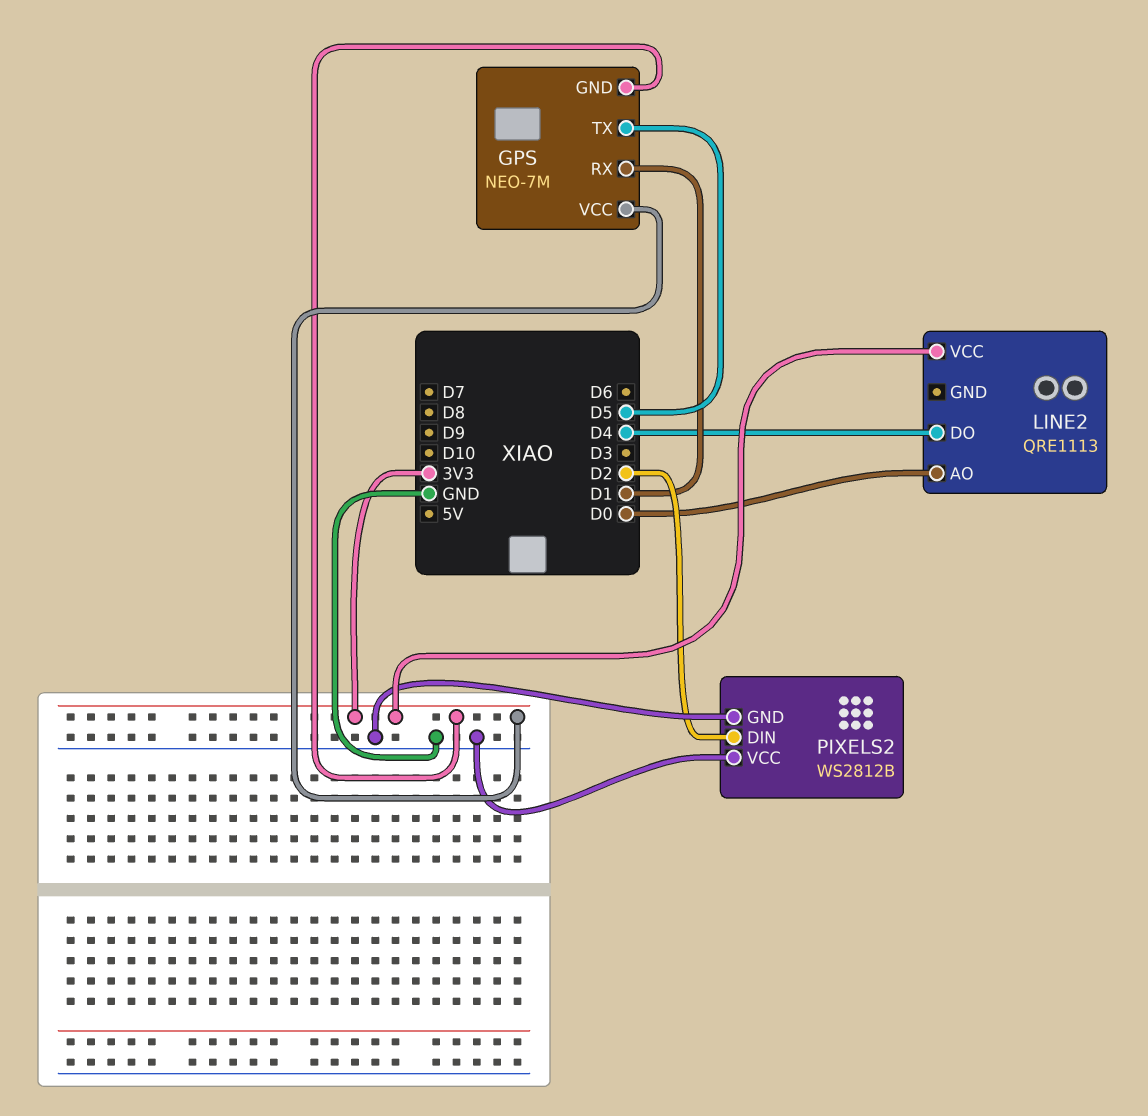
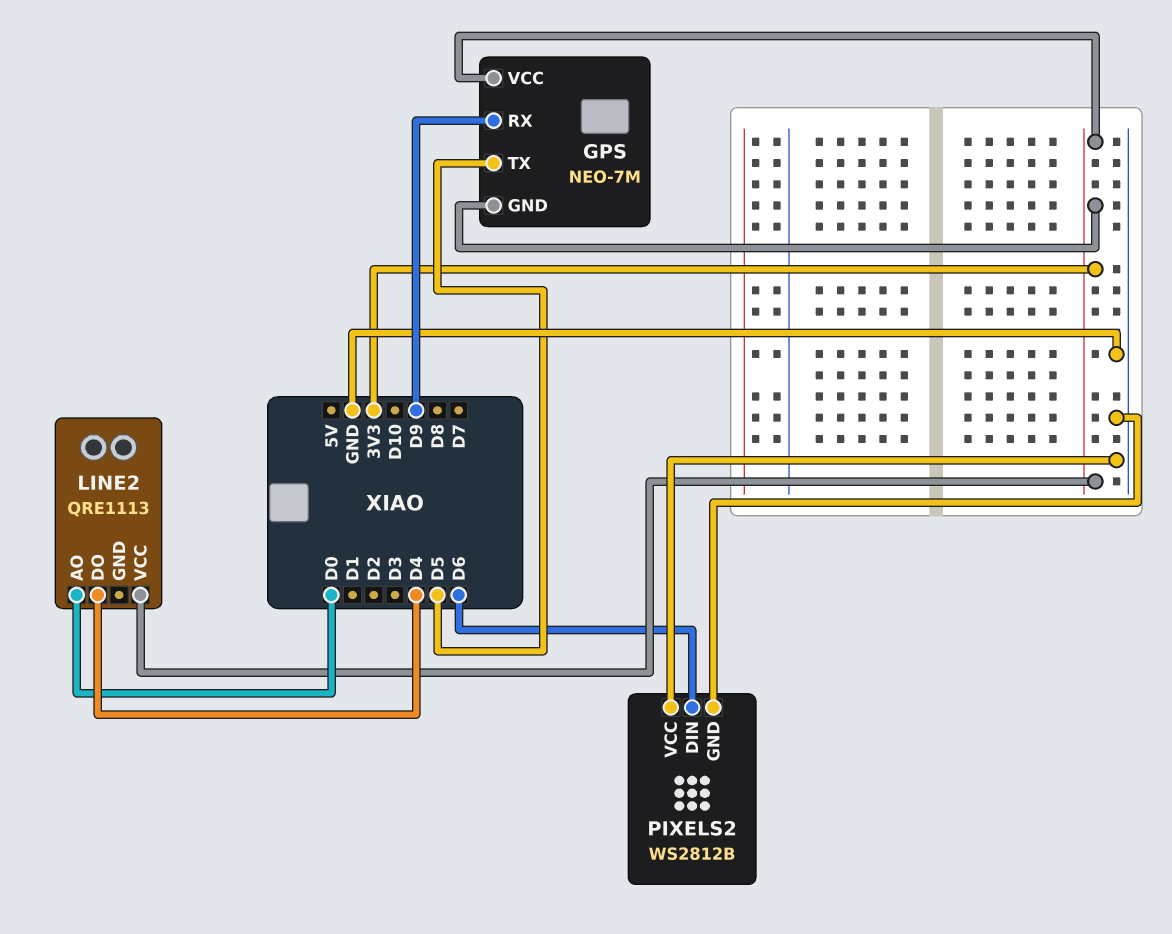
GPS pin RX: D1 -> D9
PIXELS2 pin DIN: D2 -> D6

